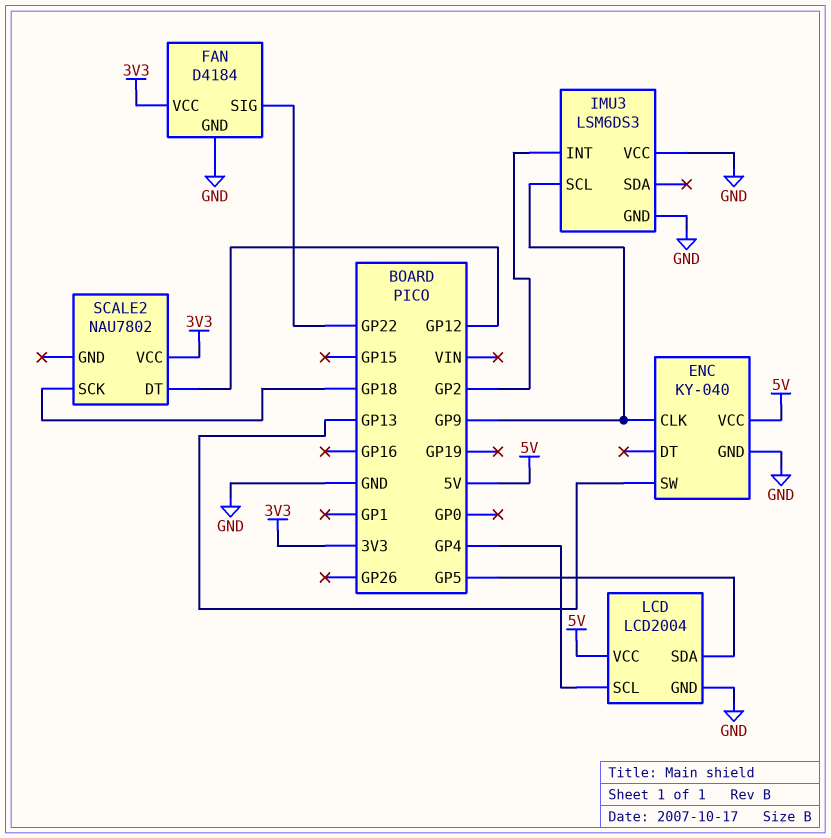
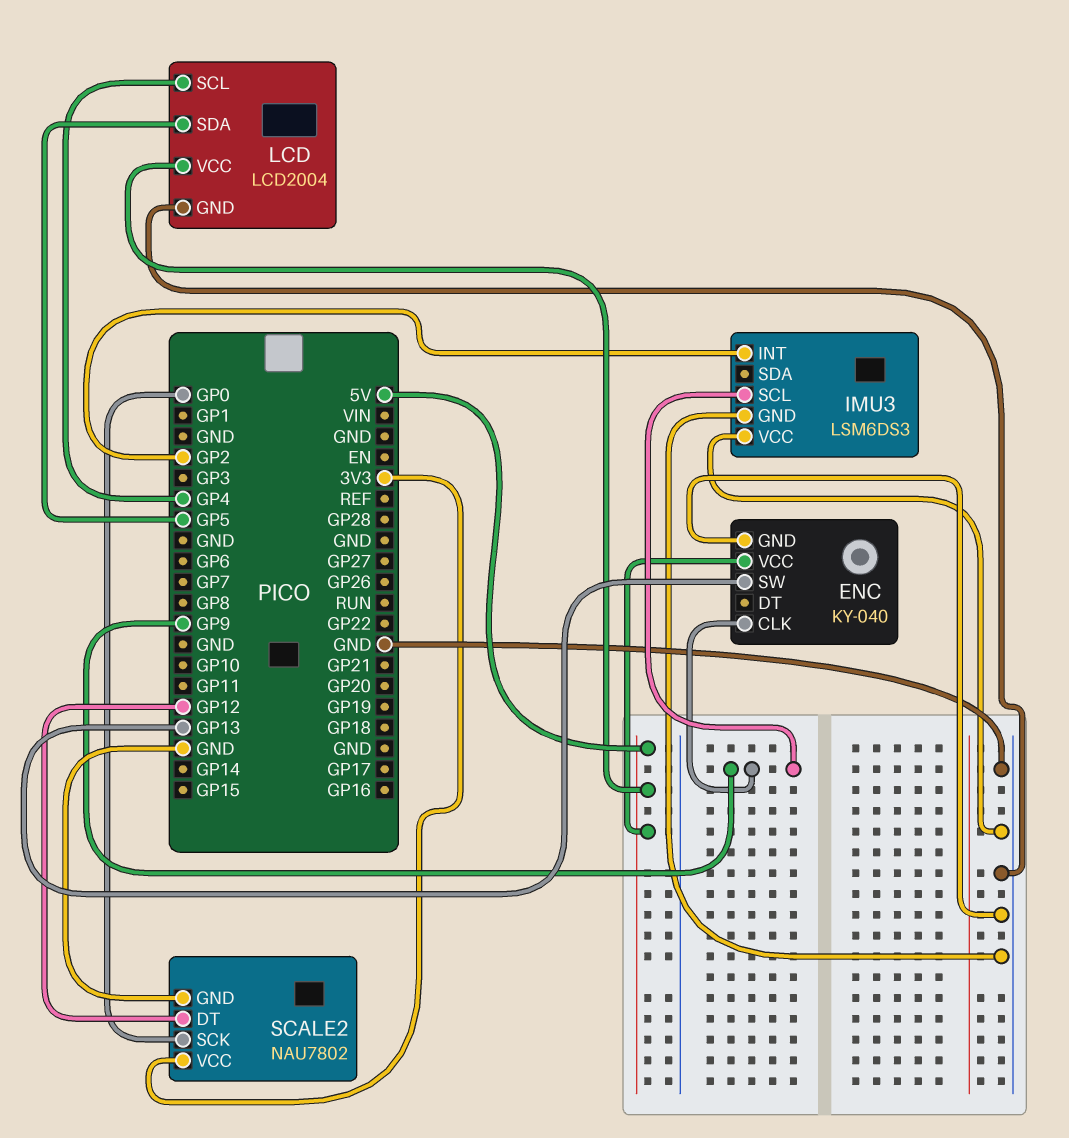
FAN: D4184 -> none
FAN pin GND: GND -> none
FAN pin SIG: GP22 -> none
FAN pin VCC: 3V3 -> none
SCALE2 pin GND: none -> GND
SCALE2 pin SCK: GP18 -> GP0

